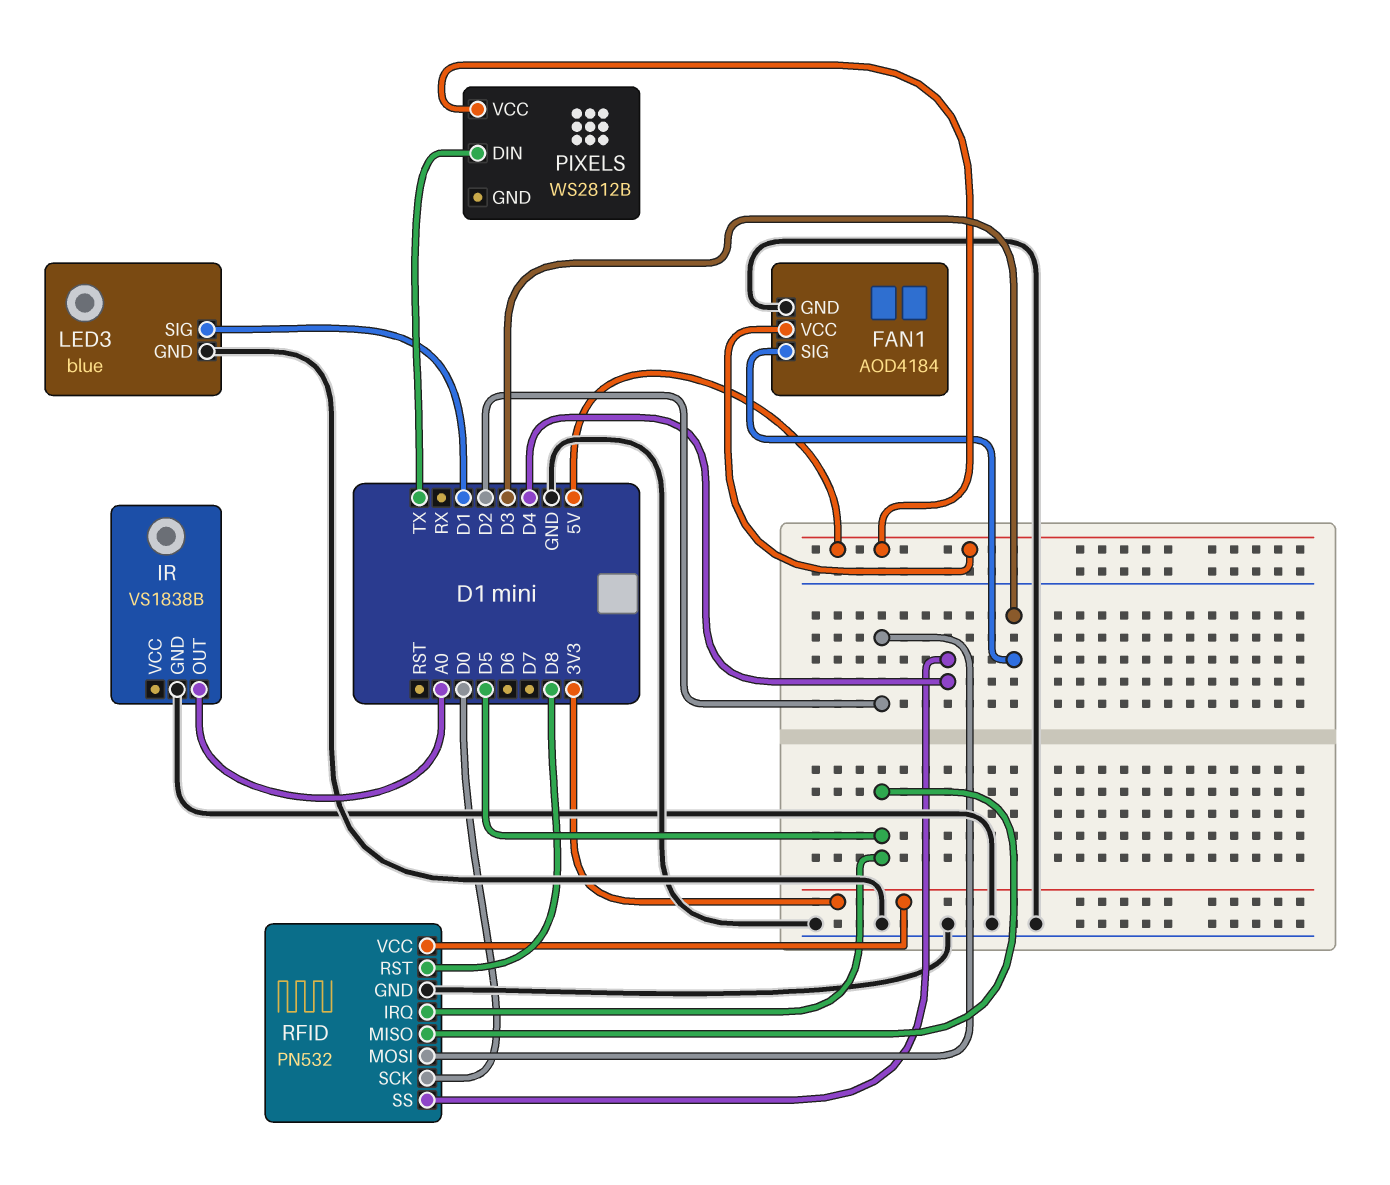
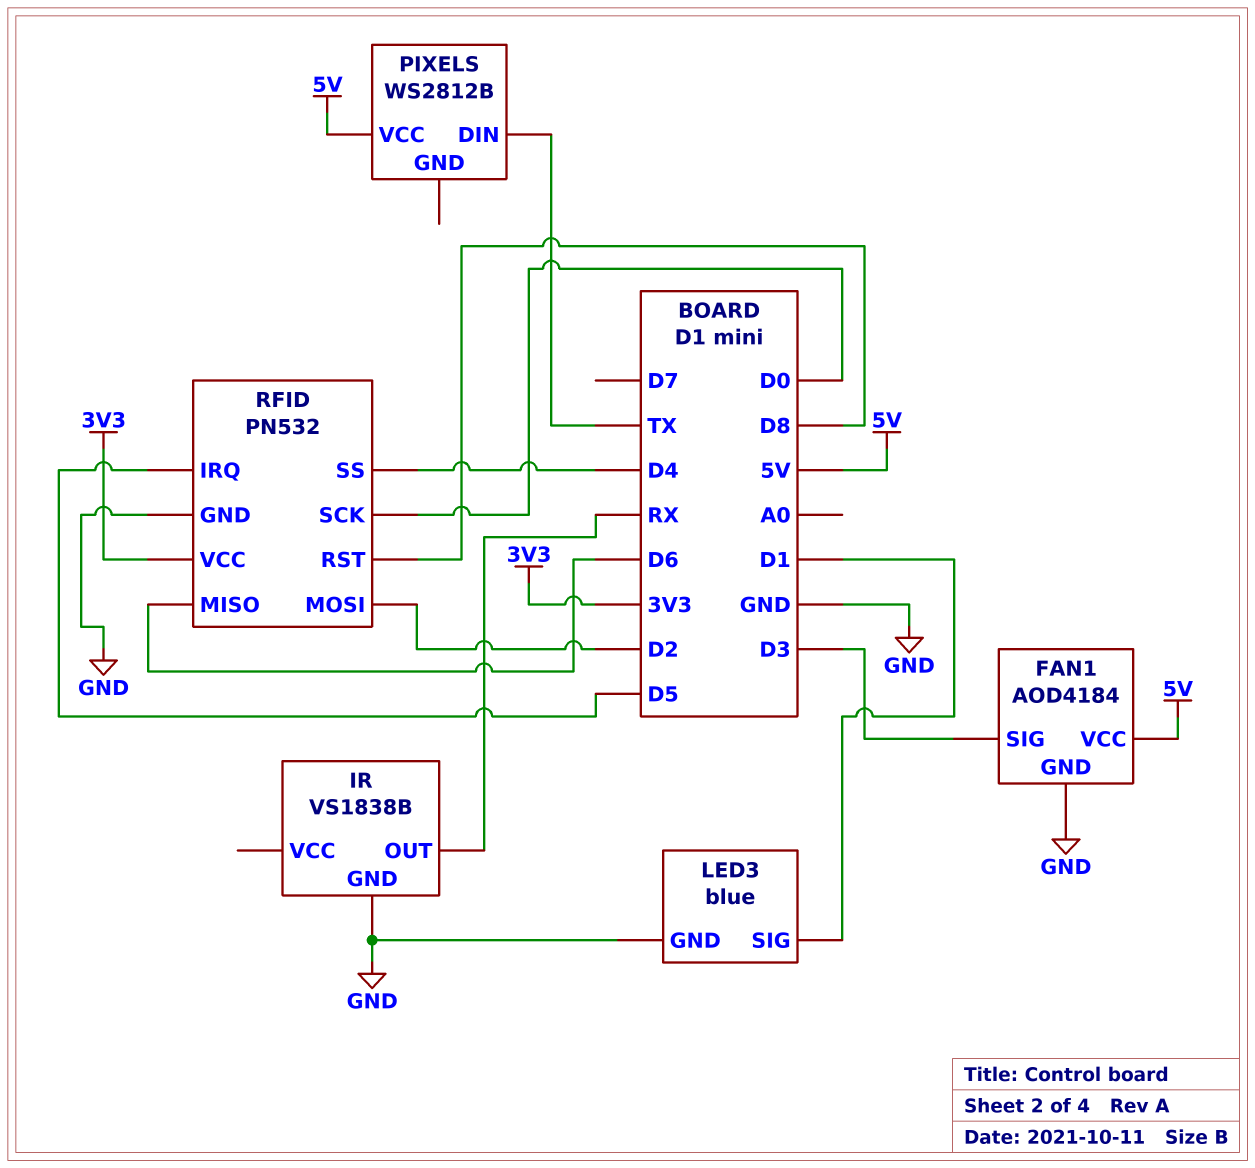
IR pin OUT: A0 -> RX
RFID pin MISO: D5 -> D6

